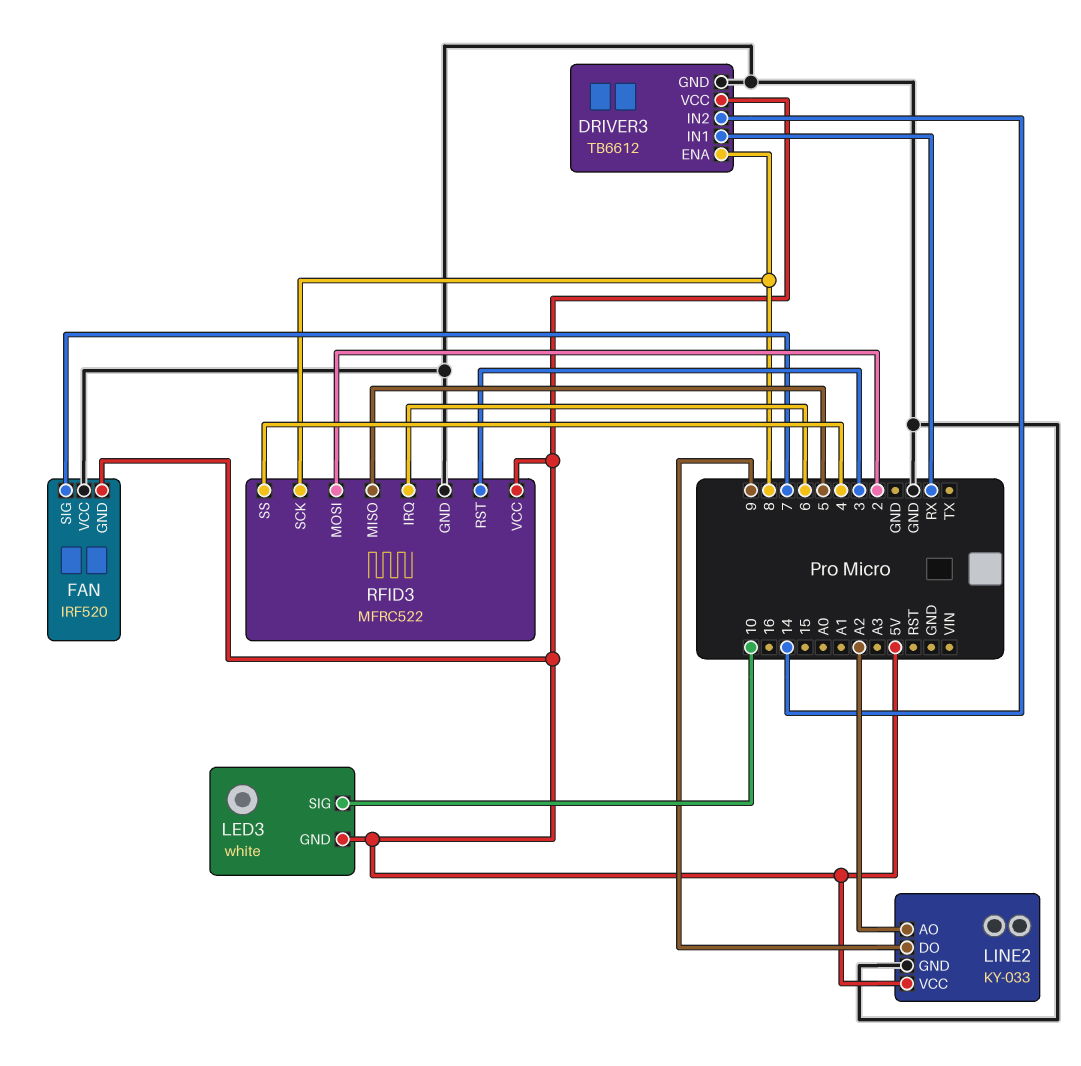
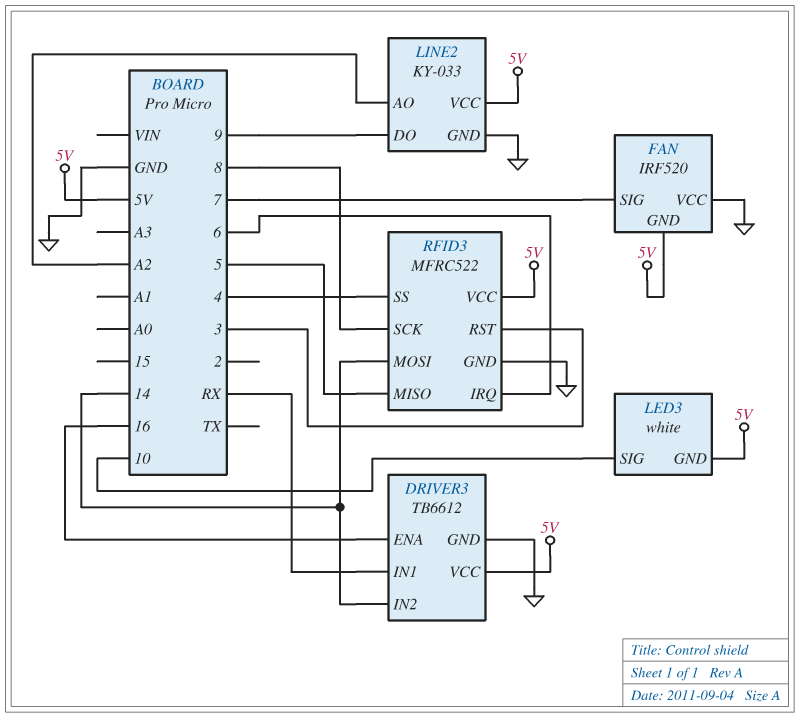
DRIVER3 pin ENA: 8 -> 16
RFID3 pin MOSI: 2 -> 14

